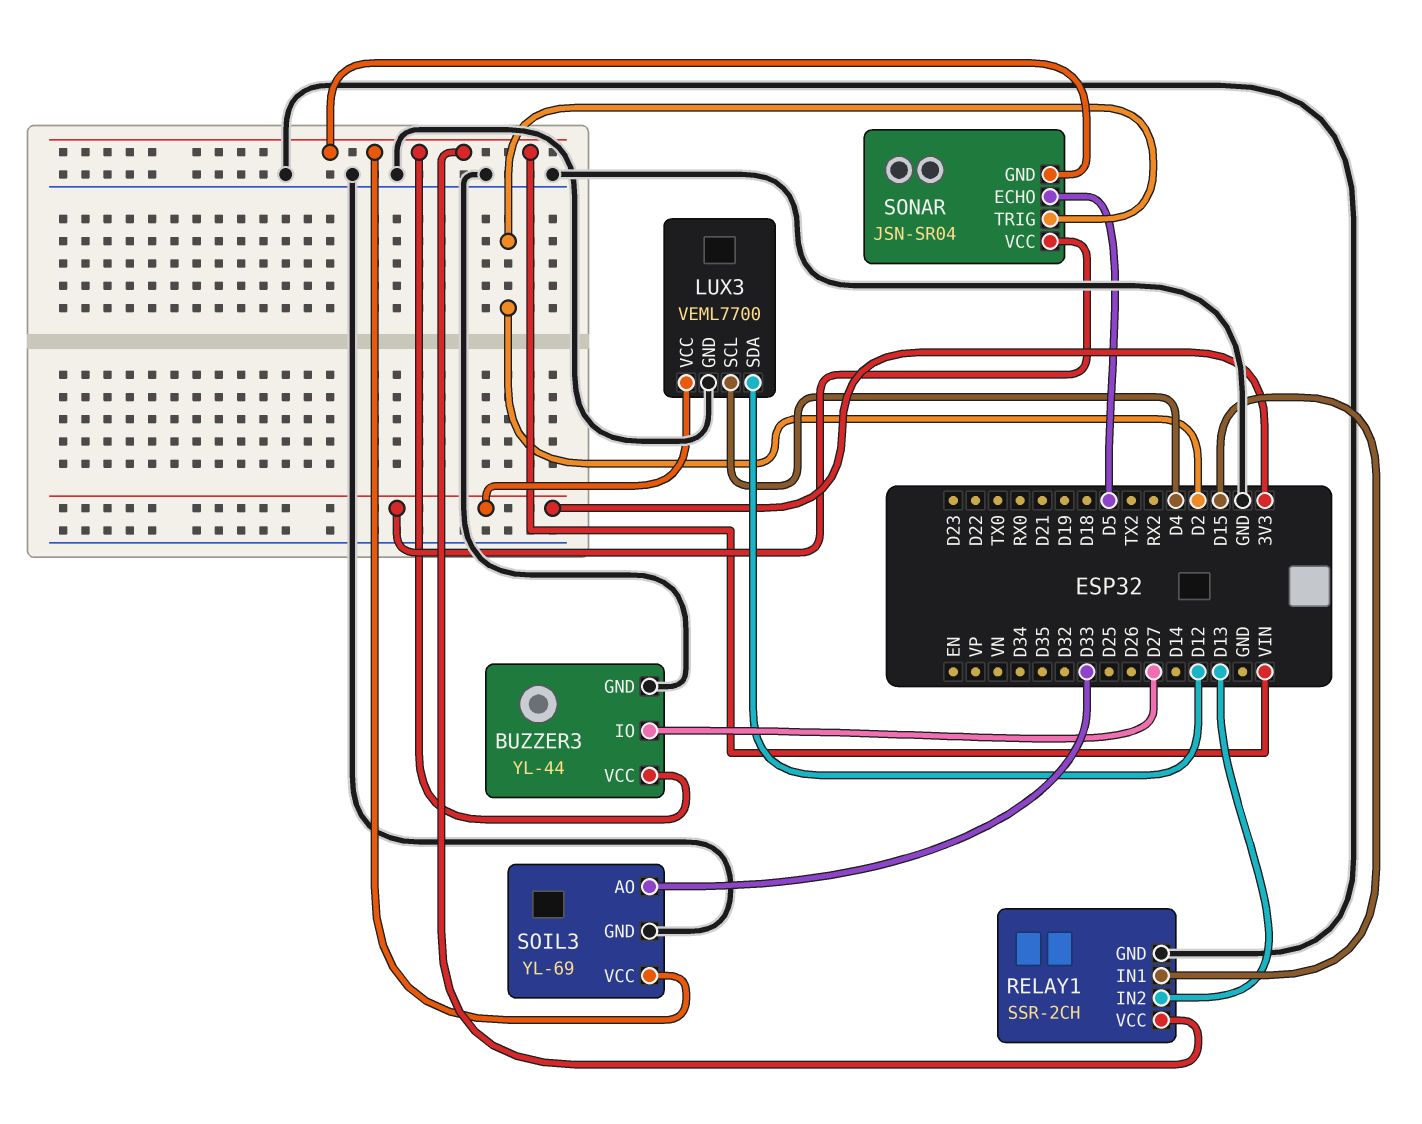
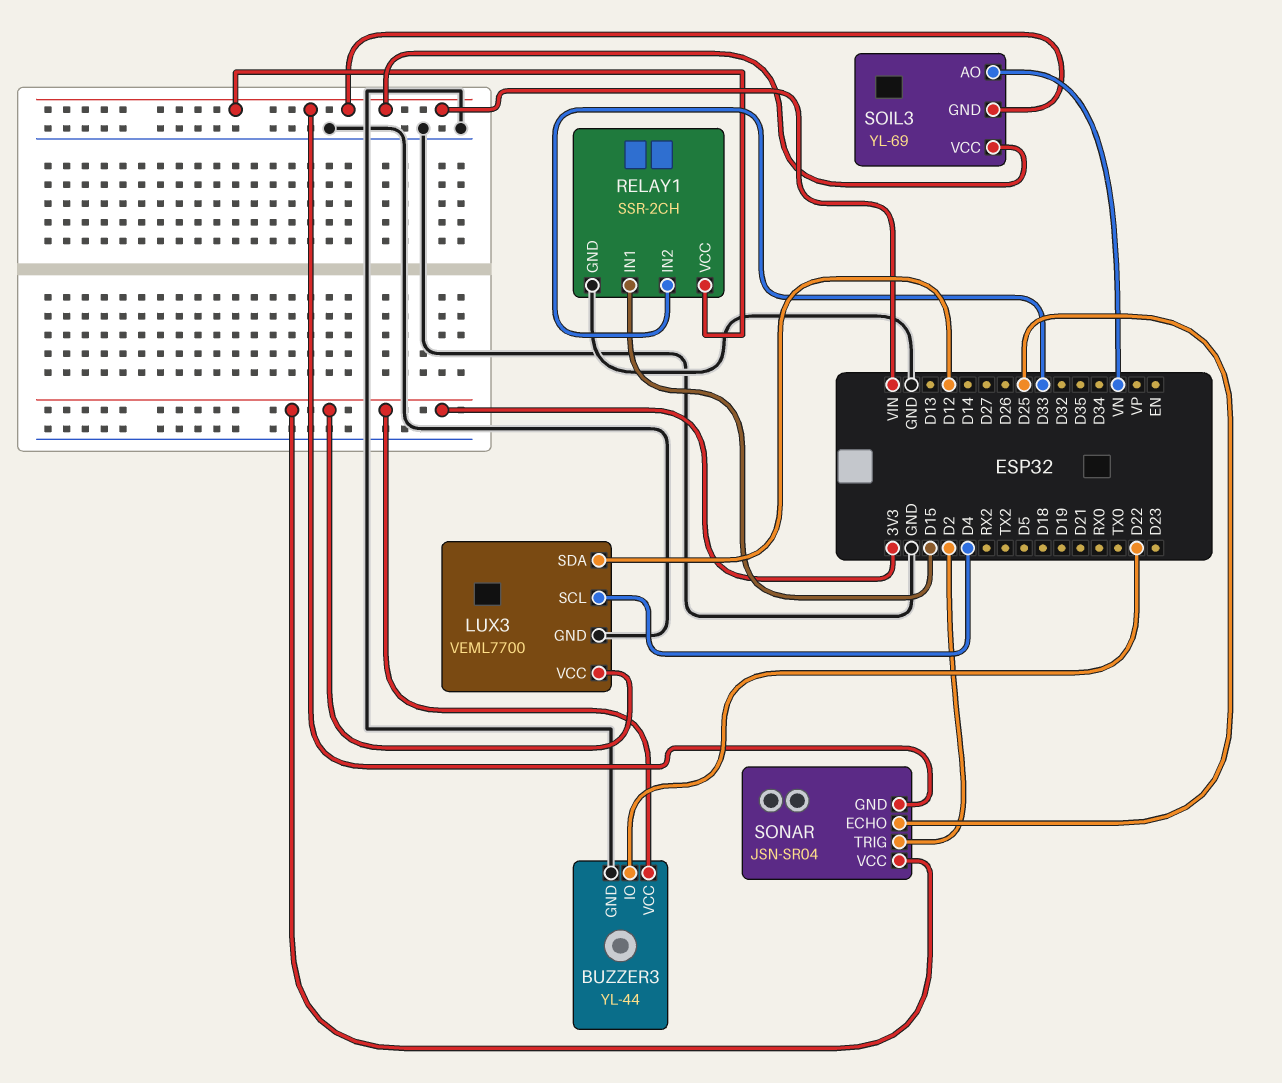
BUZZER3 pin IO: D27 -> D22
BUZZER3 pin VCC: VIN -> 3V3
RELAY1 pin IN2: D13 -> D33
SOIL3 pin AO: D33 -> VN
SOIL3 pin GND: GND -> VIN
SONAR pin ECHO: D5 -> D25

